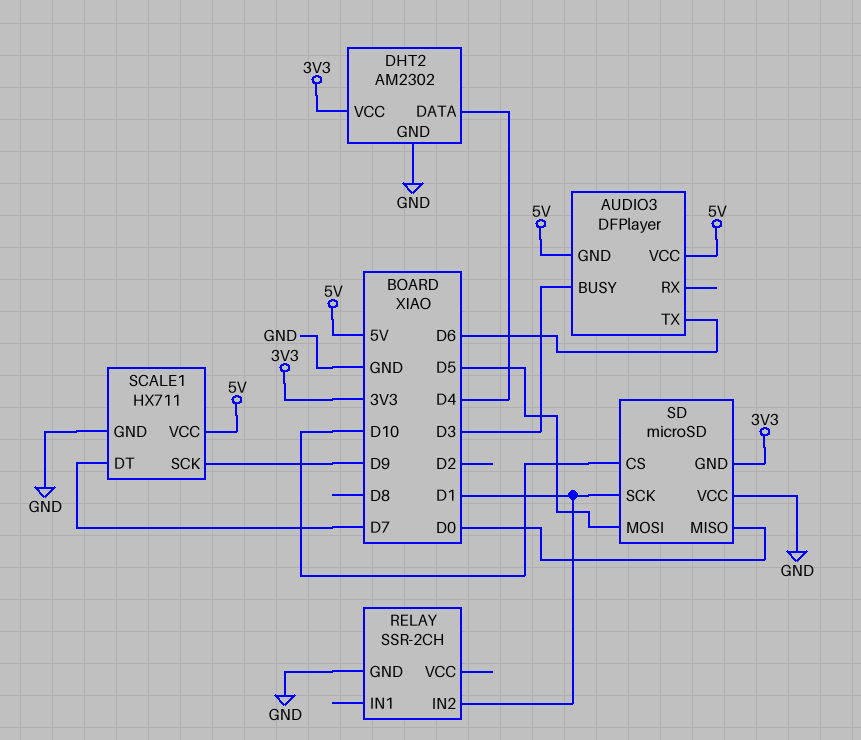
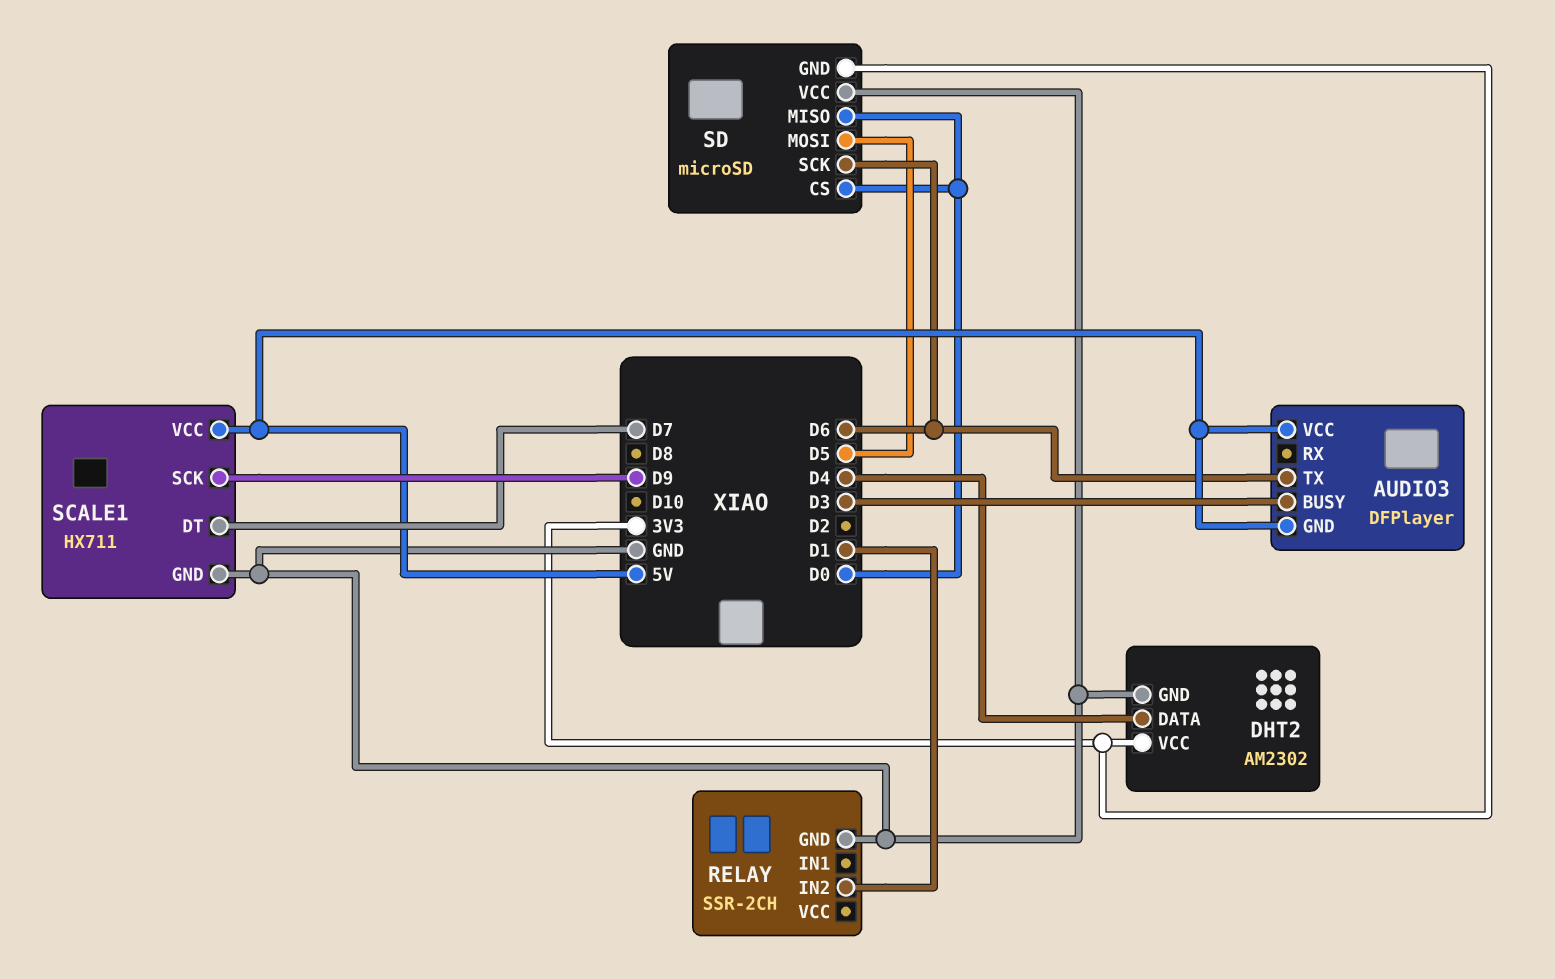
SD pin CS: D10 -> D0
SD pin SCK: D1 -> D6

